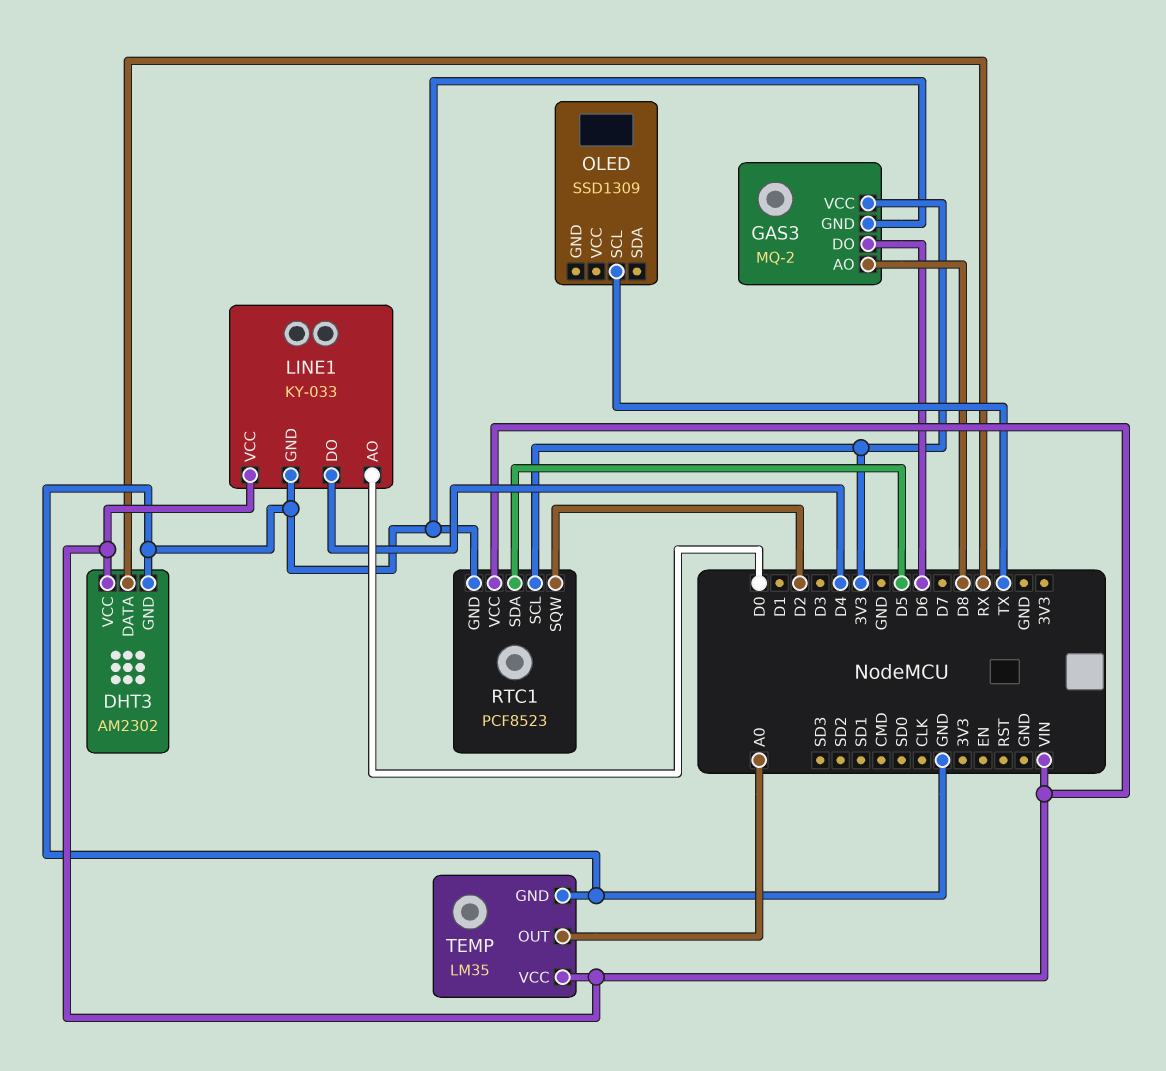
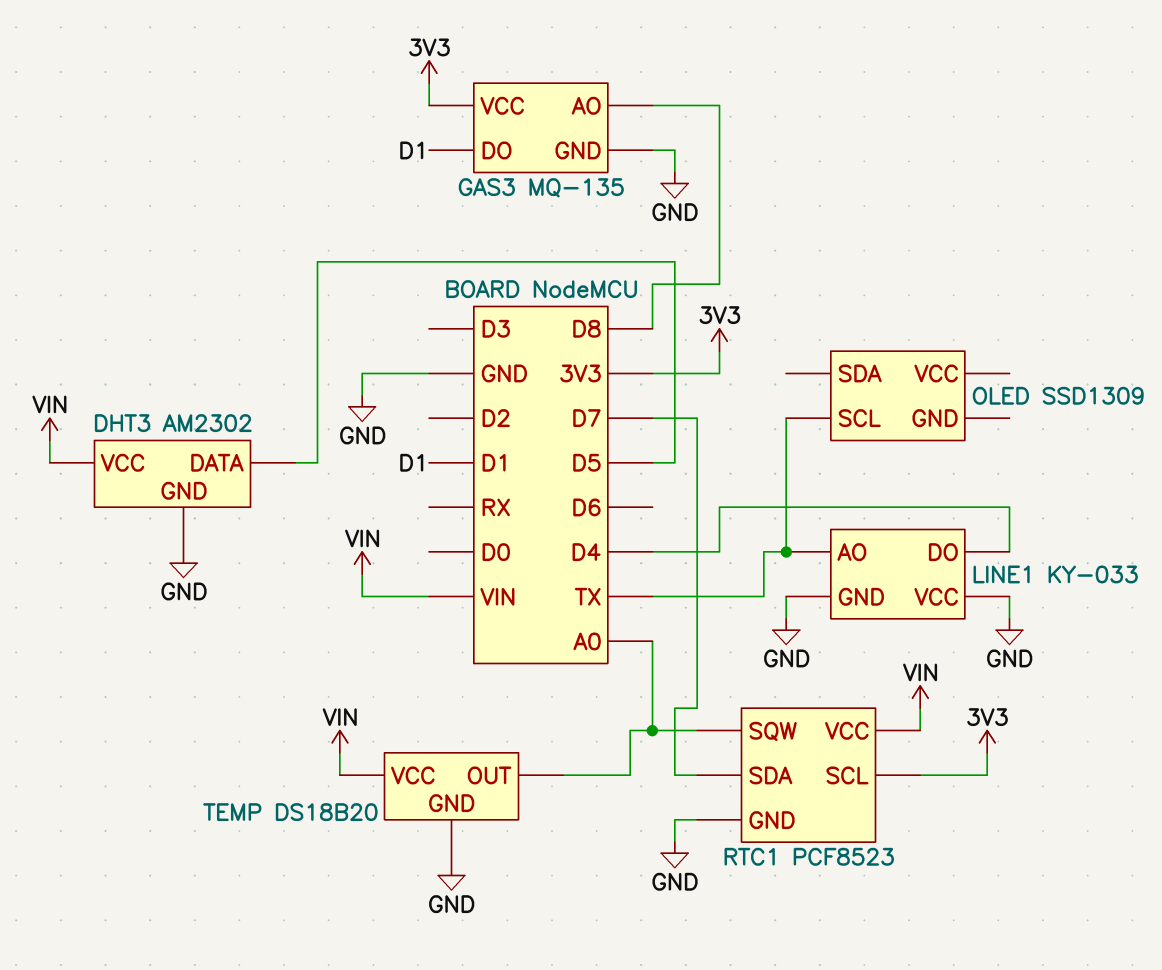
DHT3 pin DATA: RX -> D5
GAS3: MQ-2 -> MQ-135
GAS3 pin DO: D6 -> D1
LINE1 pin AO: D0 -> TX
LINE1 pin VCC: VIN -> GND
RTC1 pin SDA: D5 -> D7
RTC1 pin SQW: D2 -> A0
TEMP: LM35 -> DS18B20

